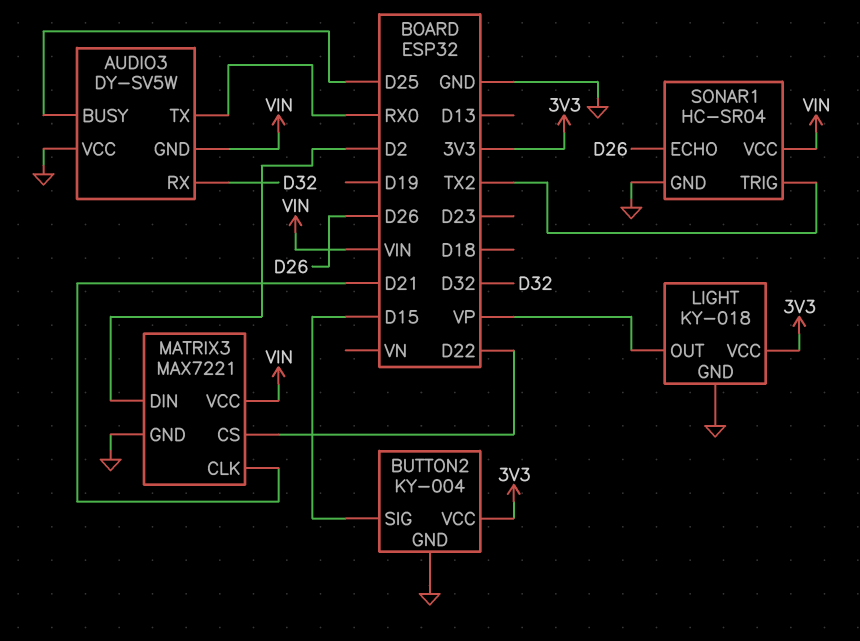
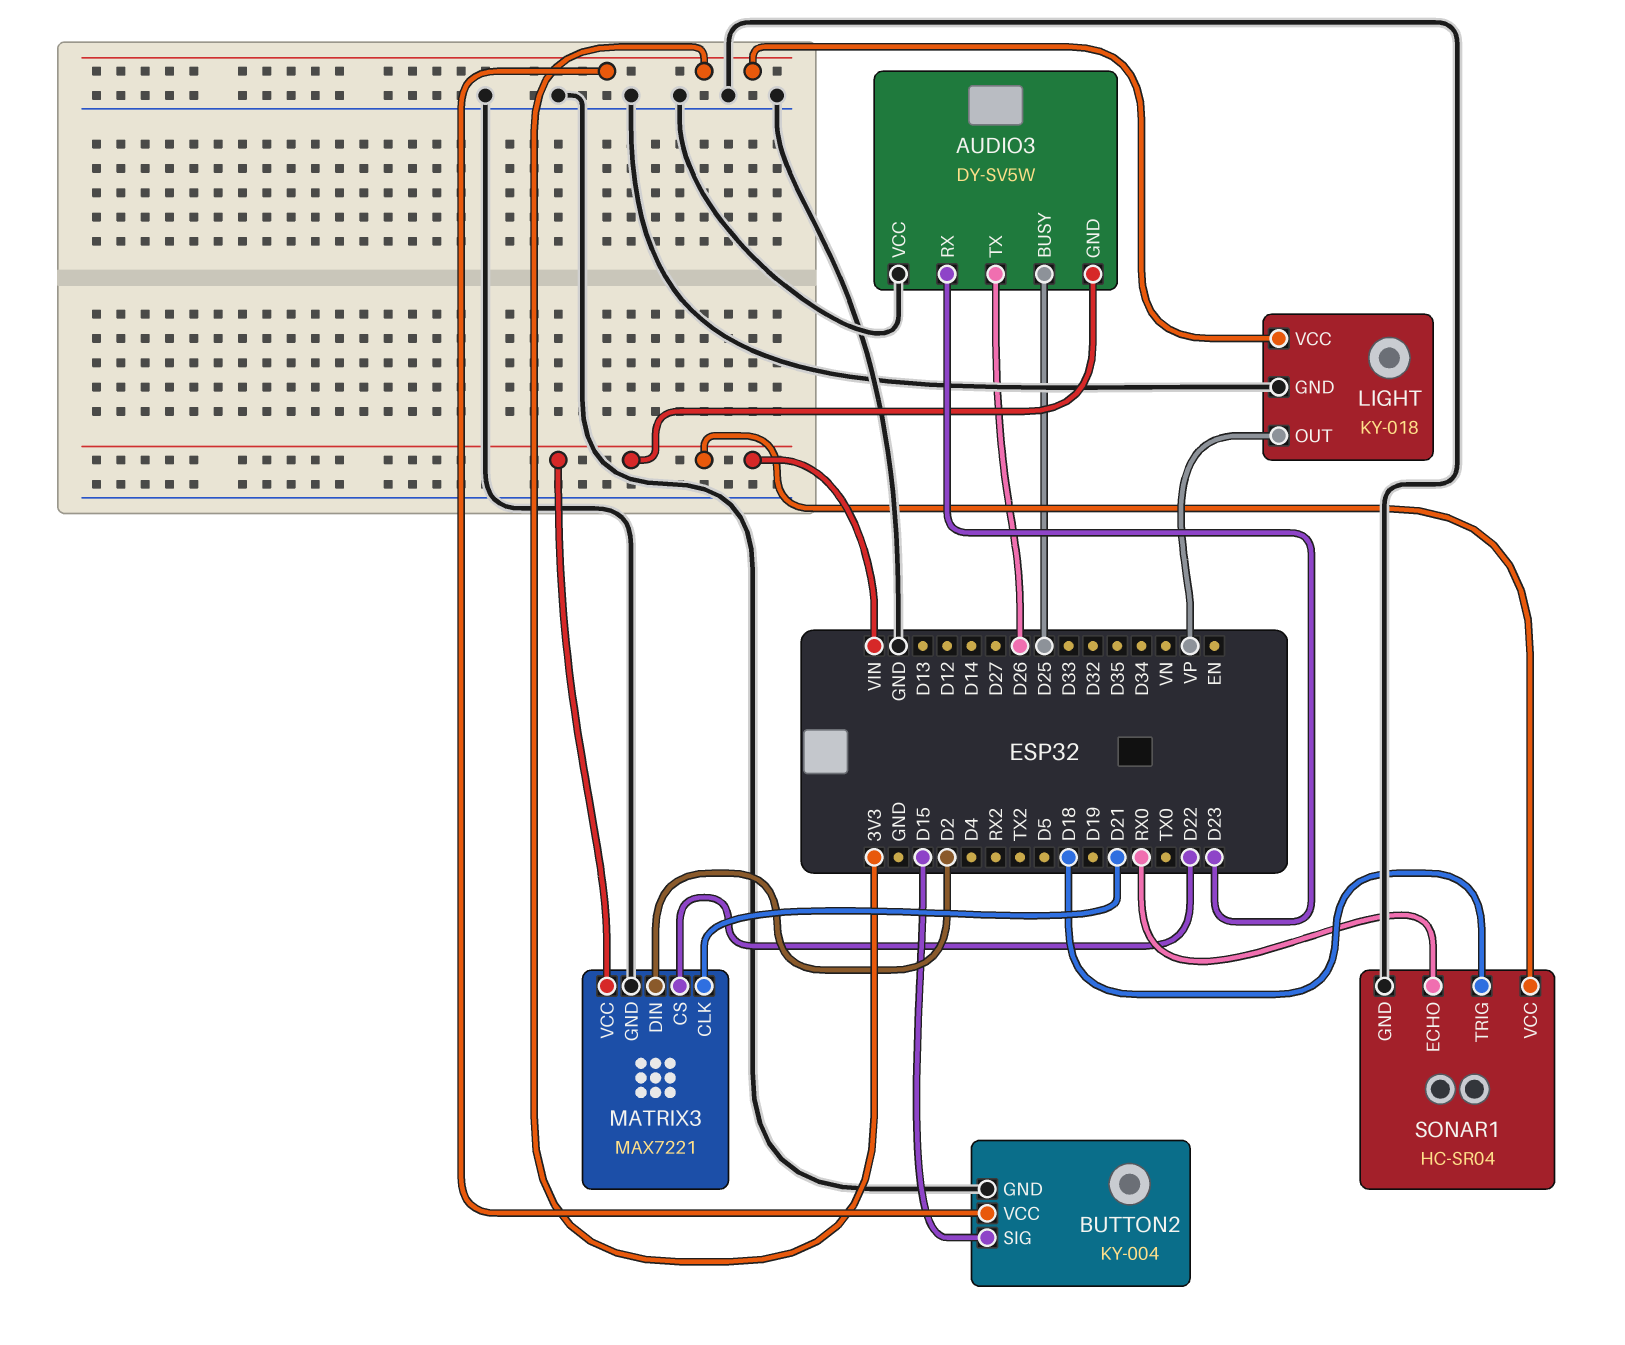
AUDIO3 pin RX: D32 -> D23
AUDIO3 pin TX: RX0 -> D26
SONAR1 pin ECHO: D26 -> RX0
SONAR1 pin TRIG: TX2 -> D18

